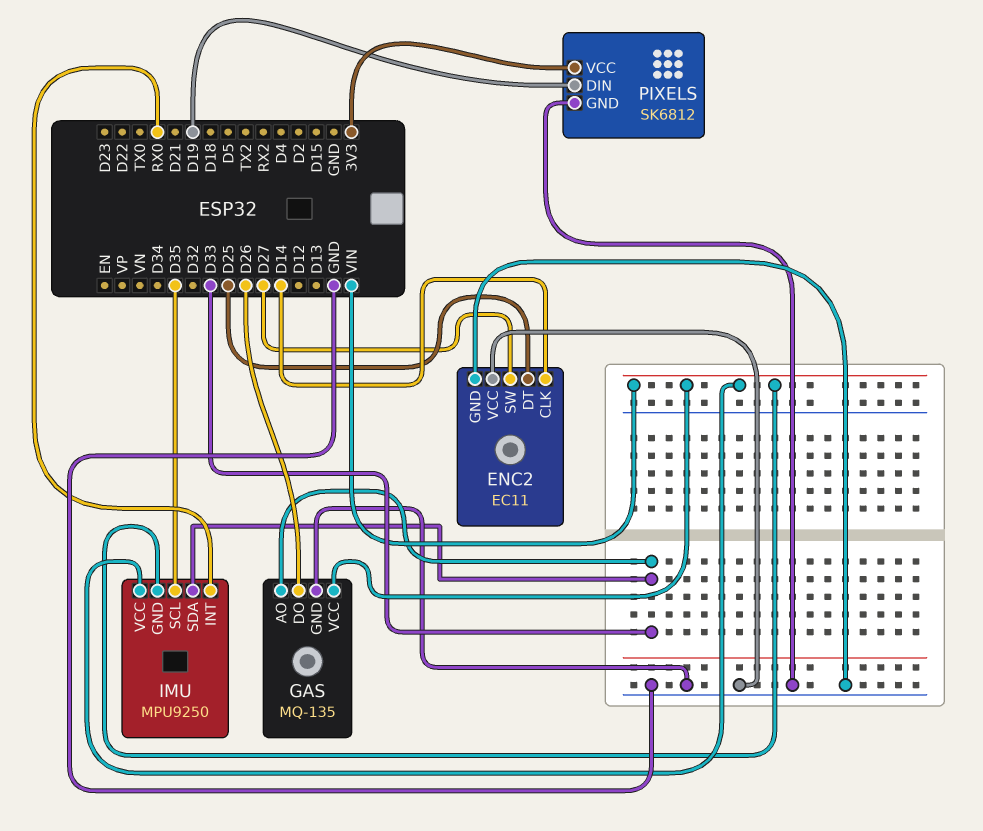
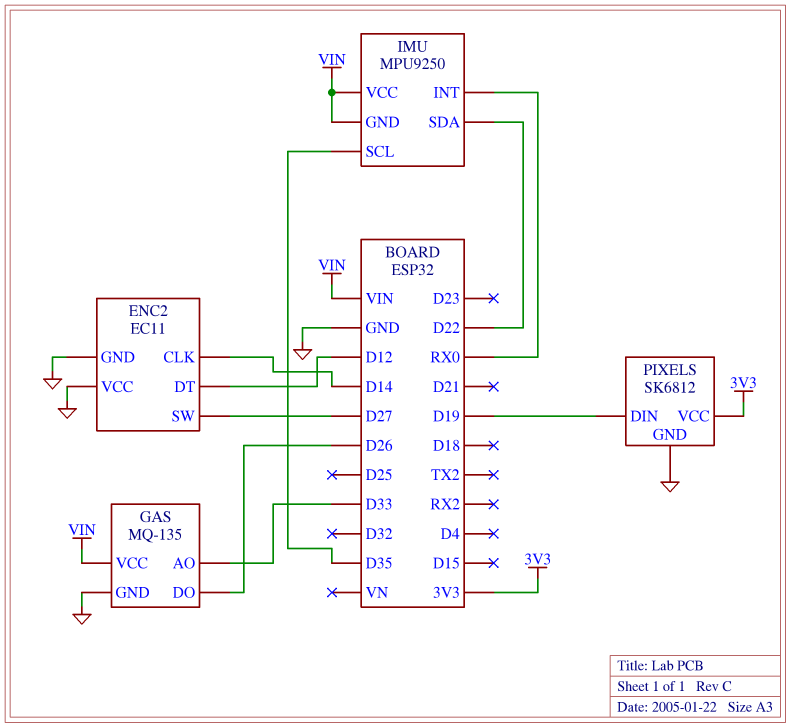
ENC2 pin DT: D25 -> D12
IMU pin SDA: D33 -> D22

